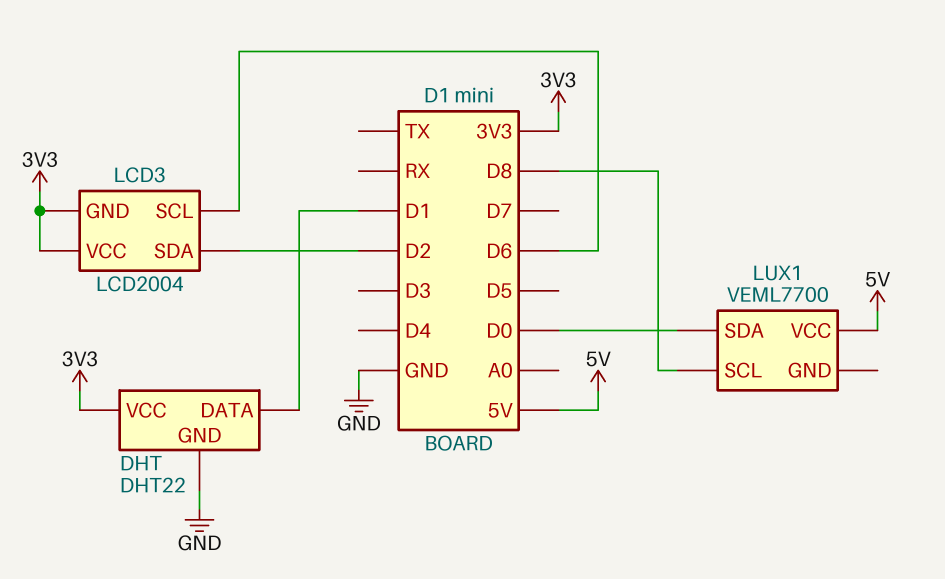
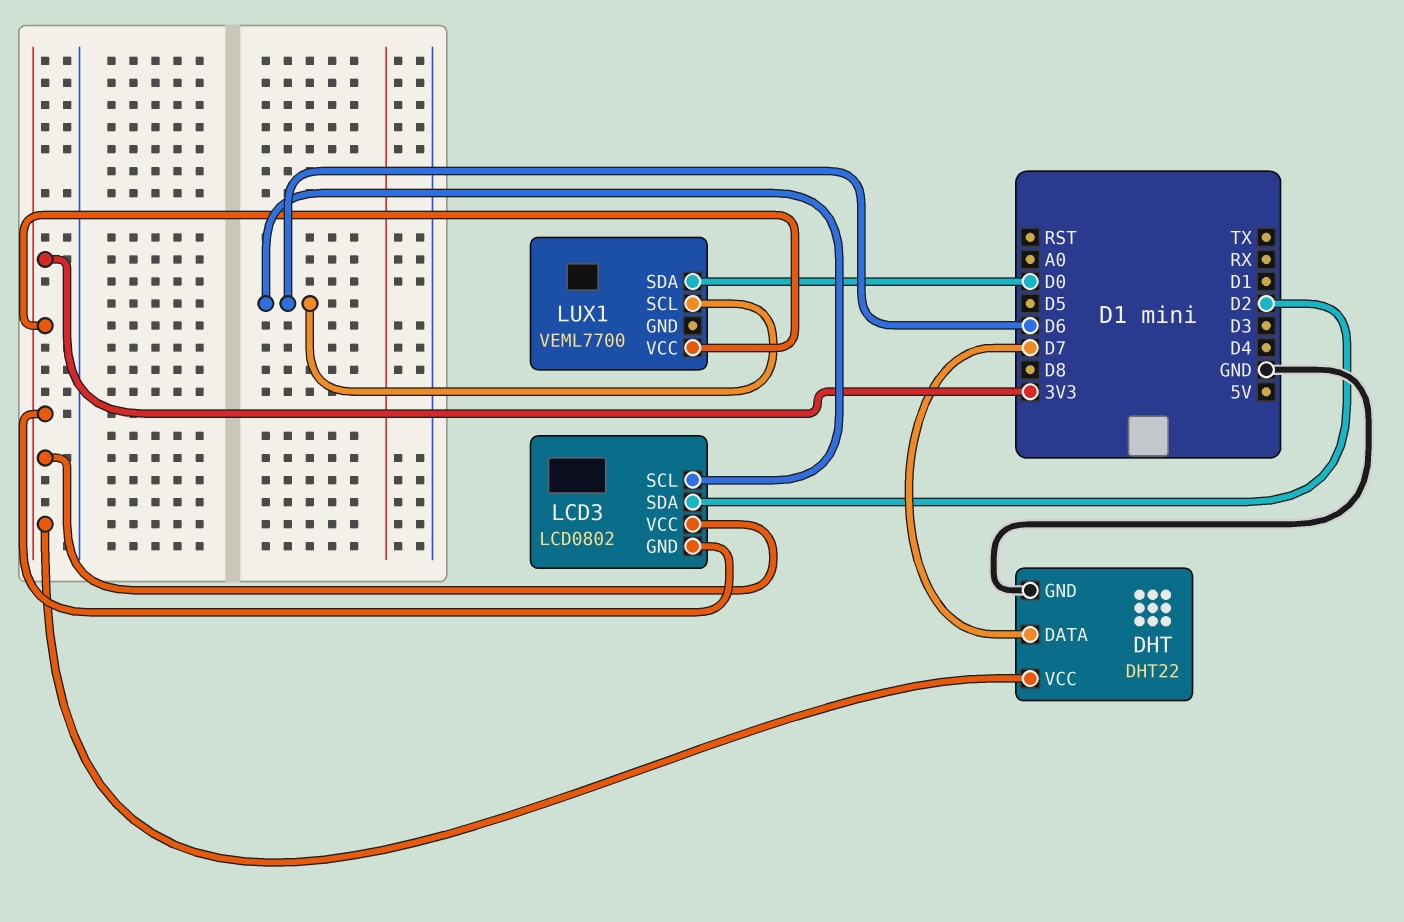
DHT pin DATA: D1 -> D7
LCD3: LCD2004 -> LCD0802
LUX1 pin SCL: D8 -> D6
LUX1 pin VCC: 5V -> 3V3

